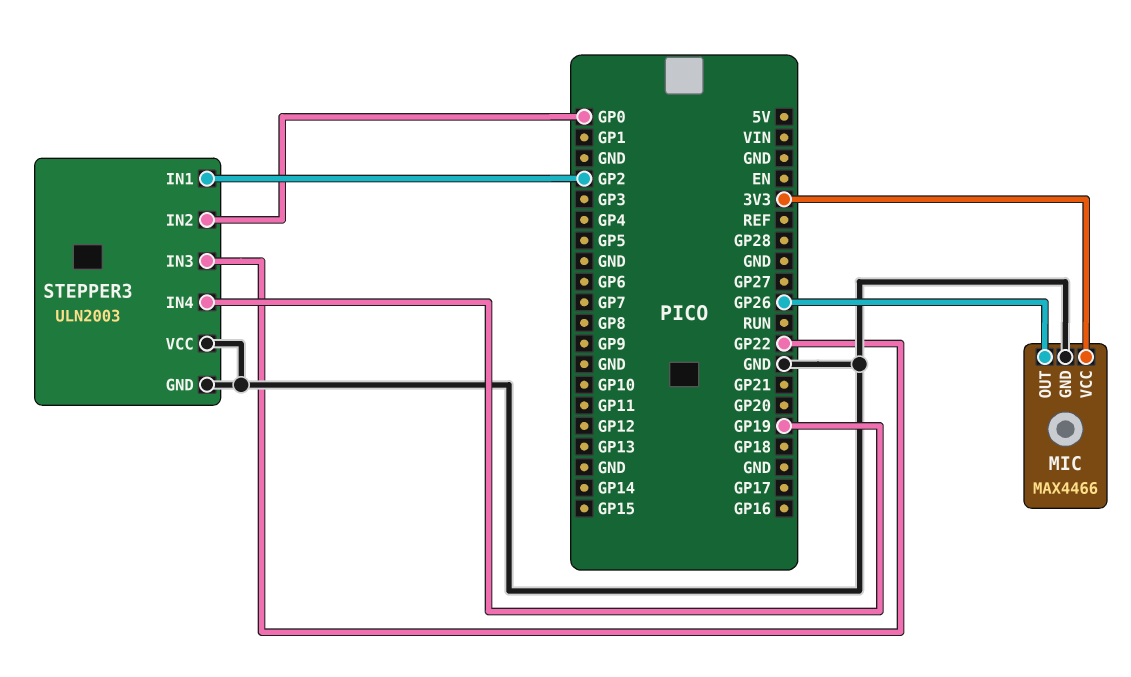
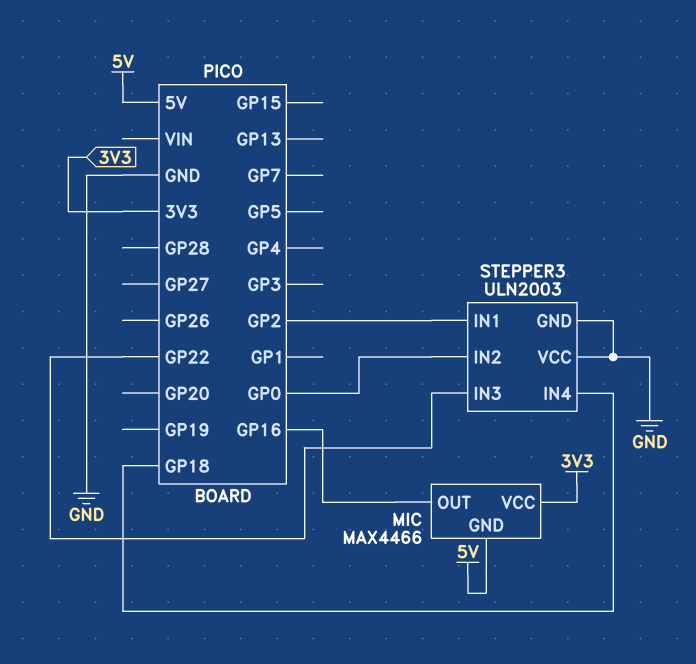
MIC pin GND: GND -> 5V
MIC pin OUT: GP26 -> GP16
STEPPER3 pin IN4: GP19 -> GP18

